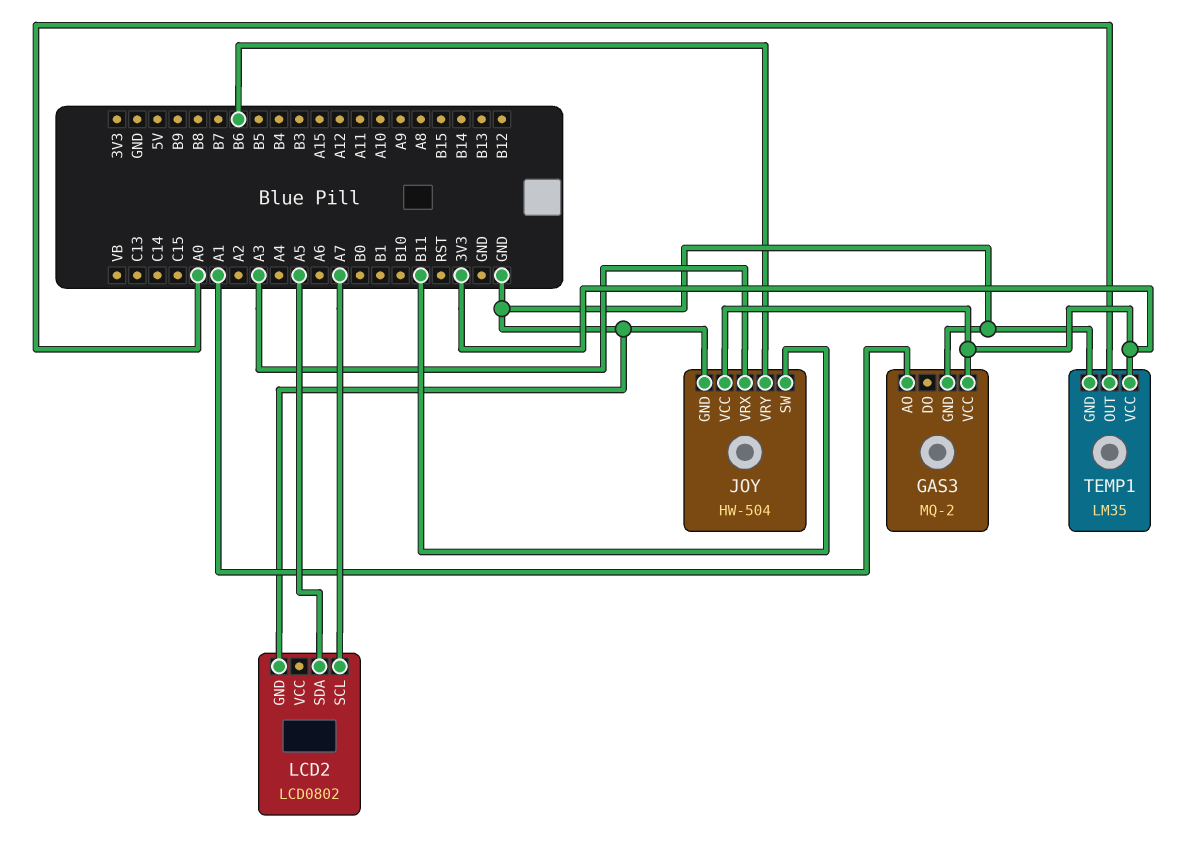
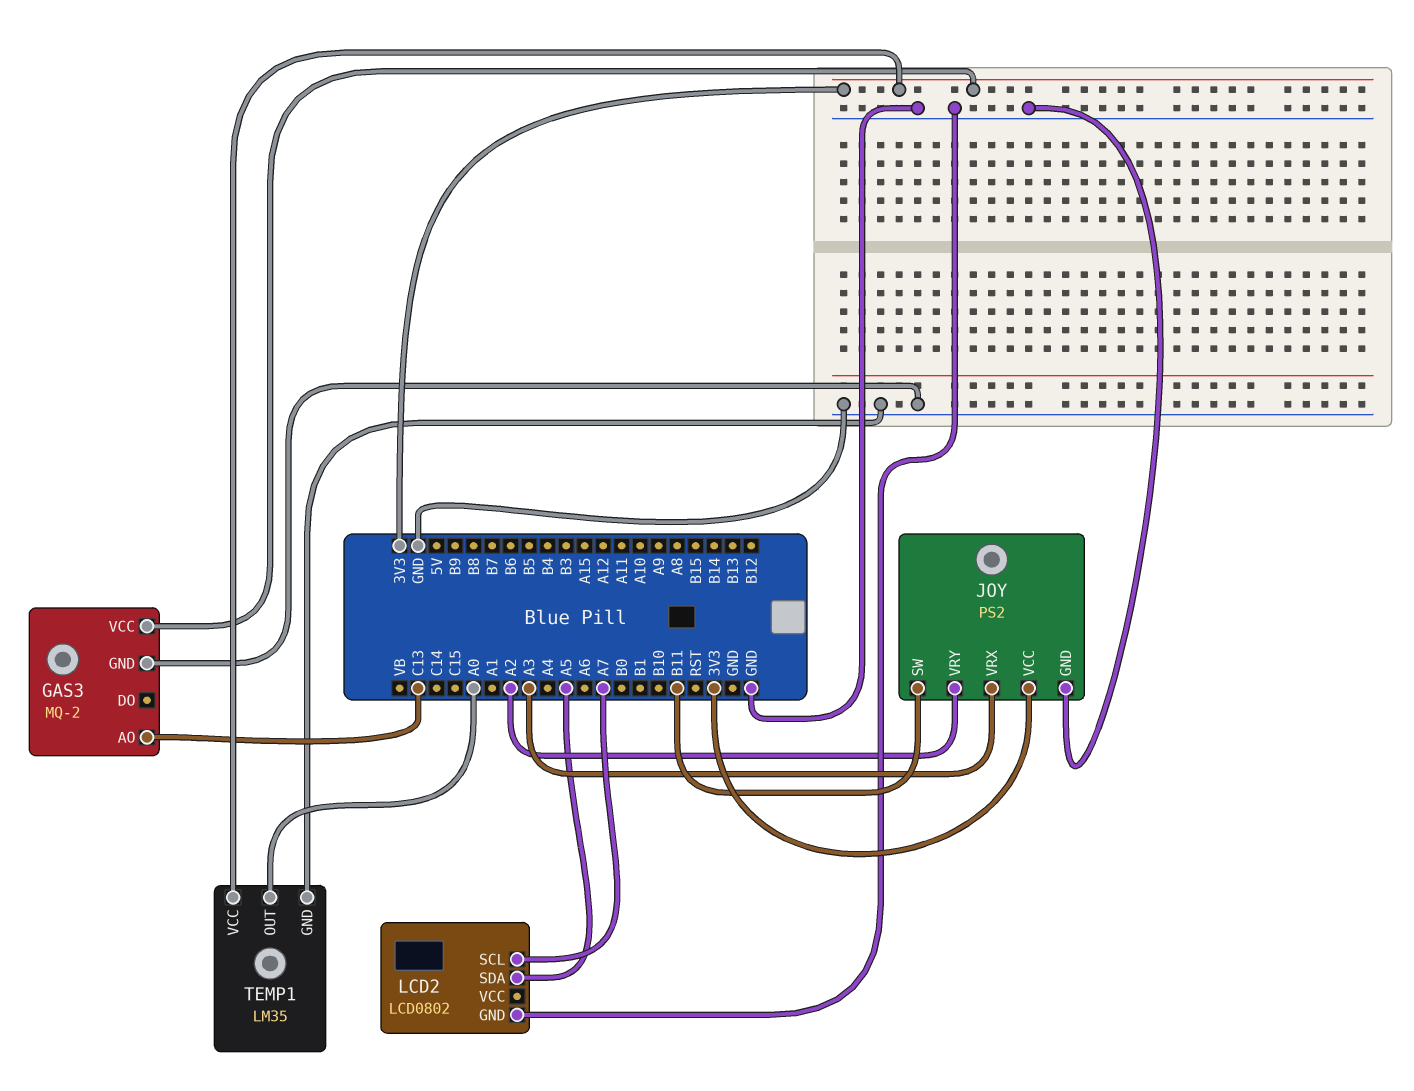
GAS3 pin AO: A1 -> C13
JOY: HW-504 -> PS2
JOY pin VRY: B6 -> A2

